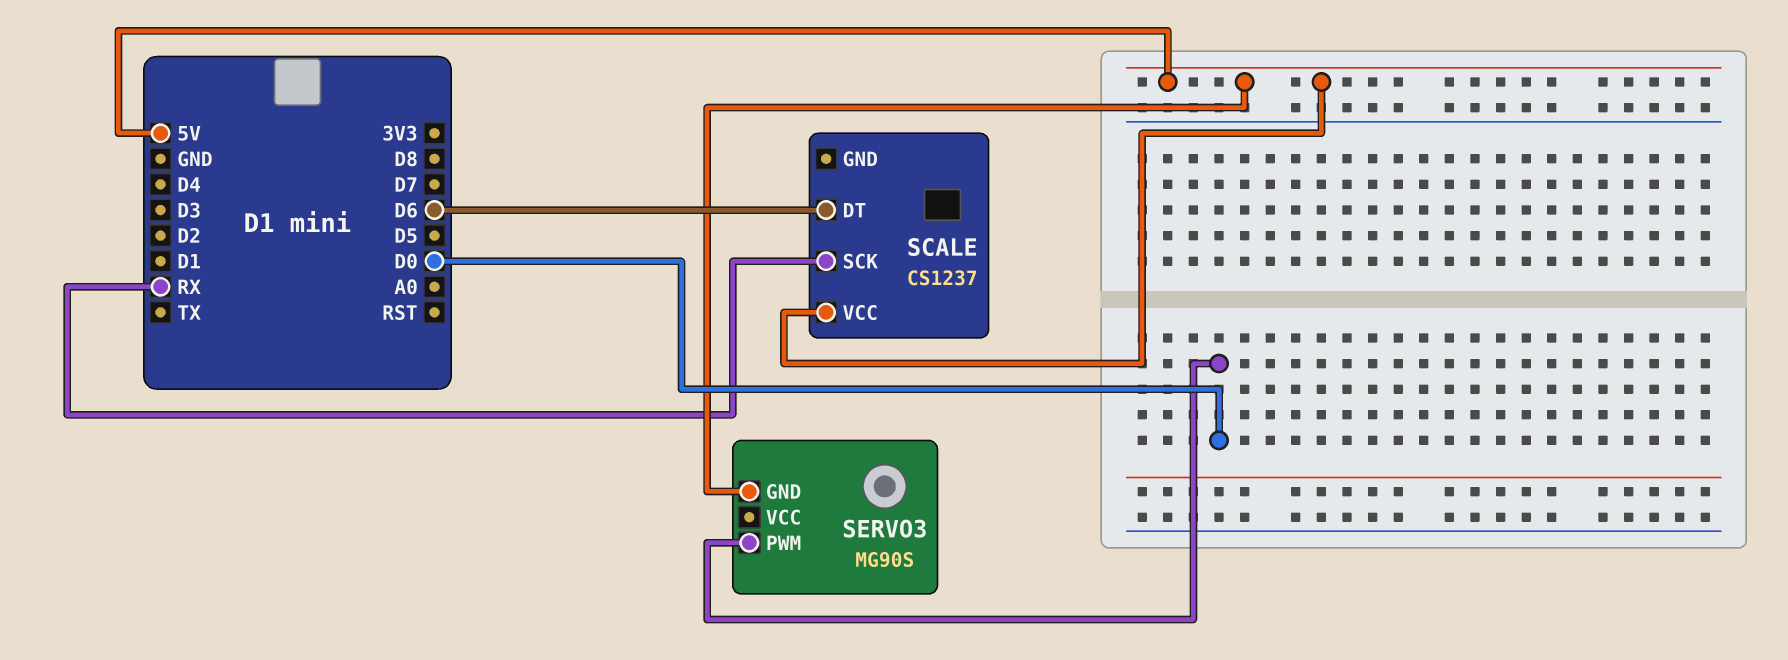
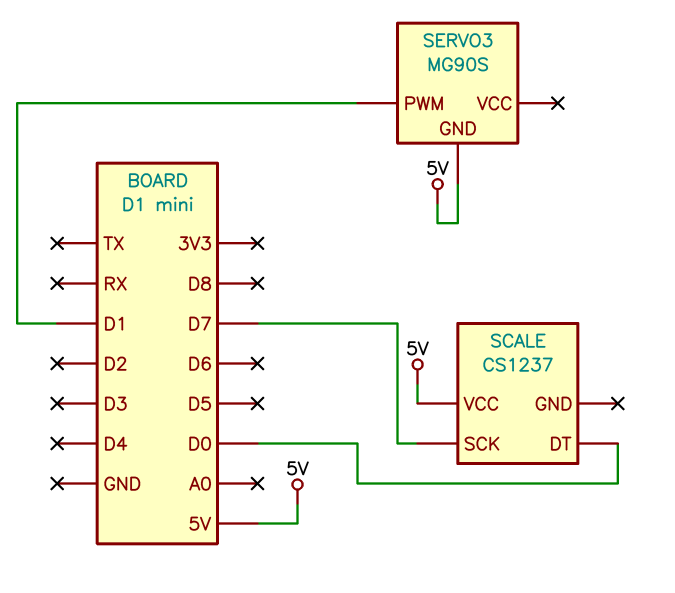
SCALE pin DT: D6 -> D0
SCALE pin SCK: RX -> D7
SERVO3 pin PWM: D0 -> D1

